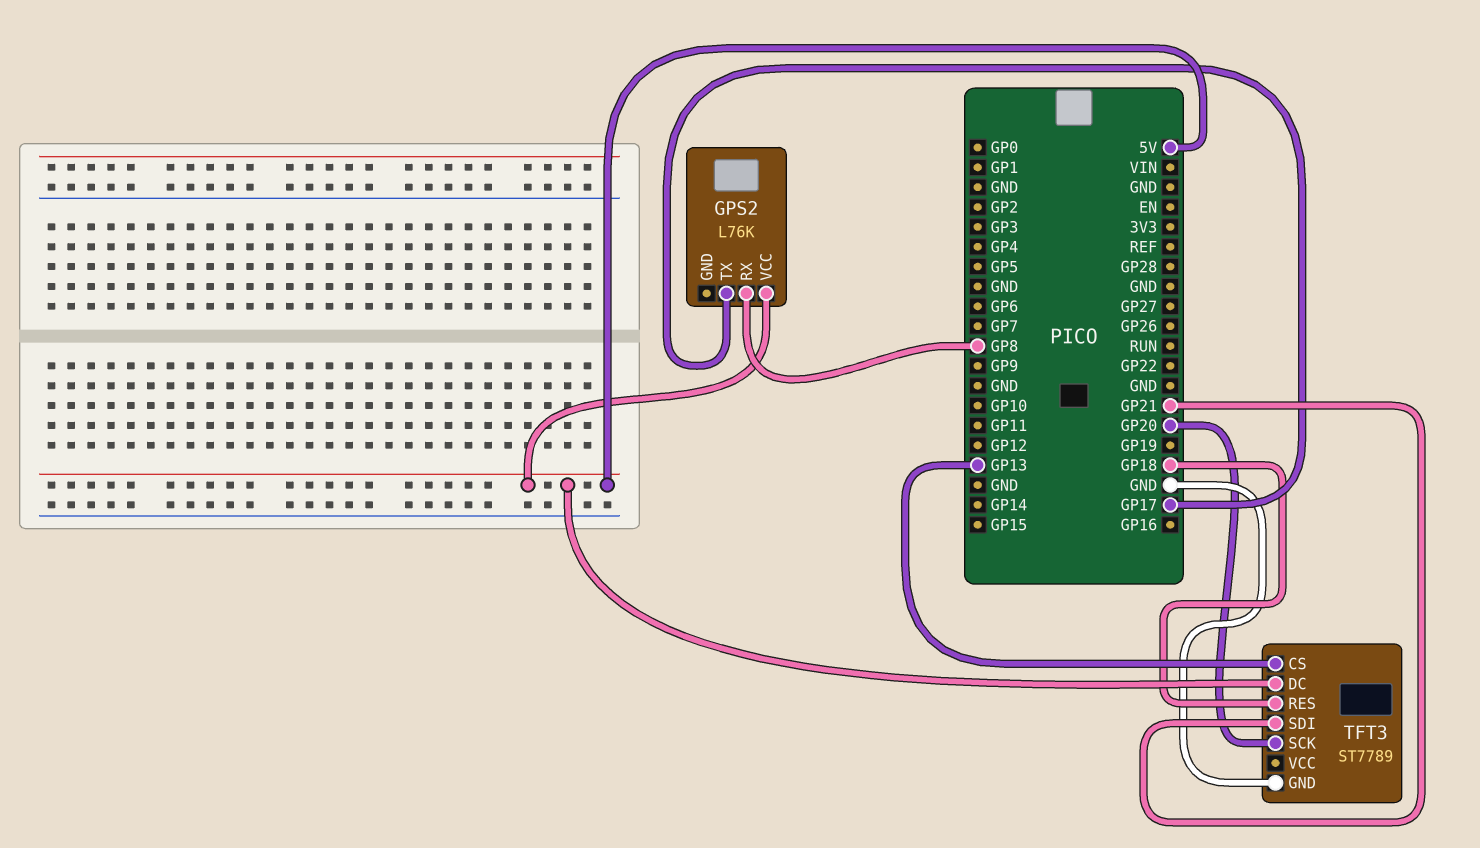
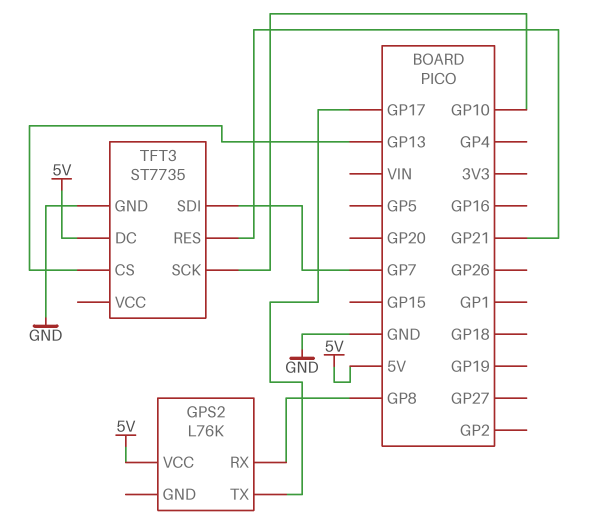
TFT3: ST7789 -> ST7735
TFT3 pin RES: GP18 -> GP21
TFT3 pin SCK: GP20 -> GP10
TFT3 pin SDI: GP21 -> GP7

